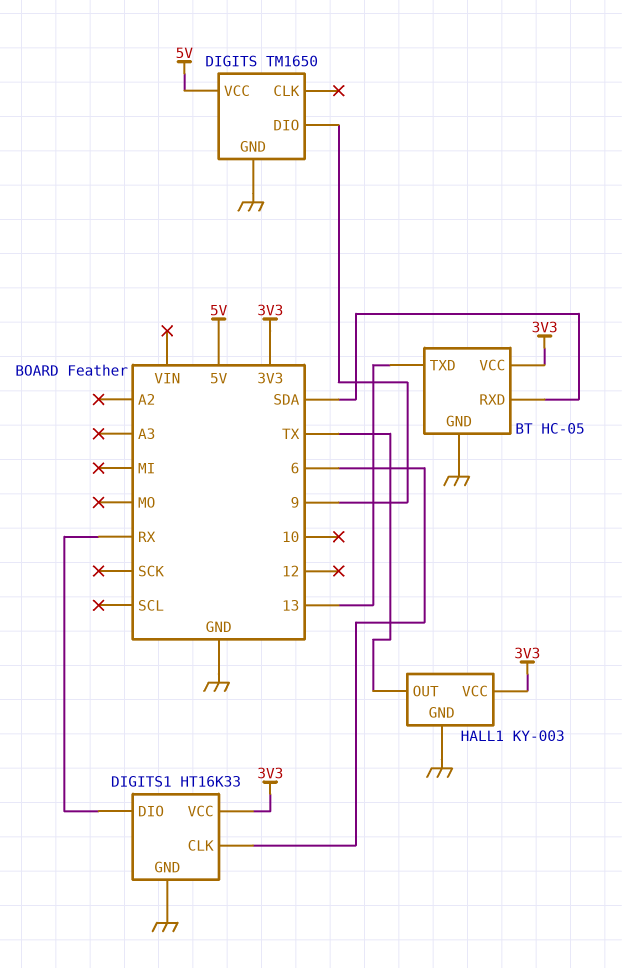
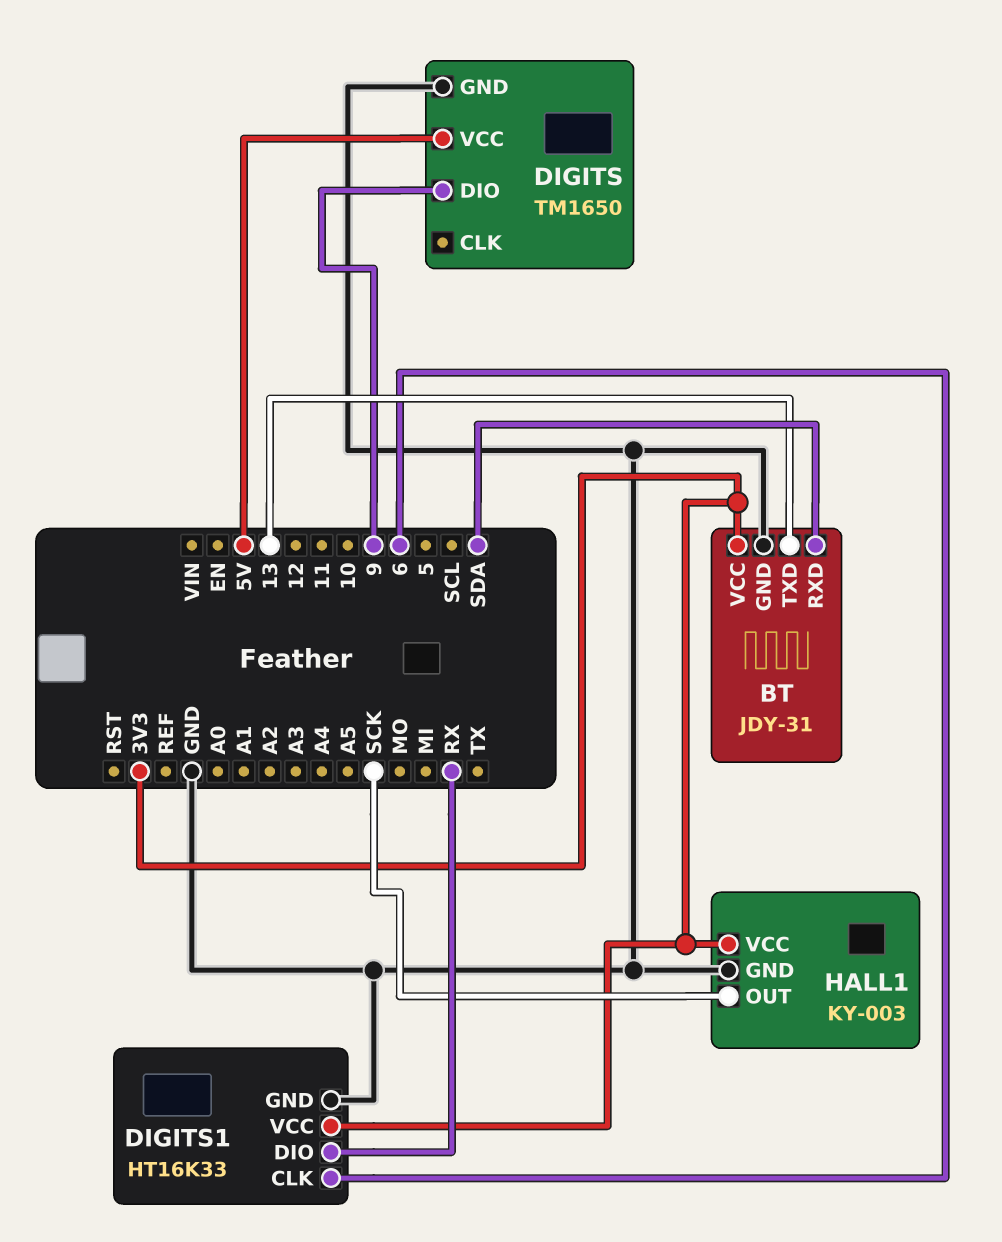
BT: HC-05 -> JDY-31
HALL1 pin OUT: TX -> SCK

